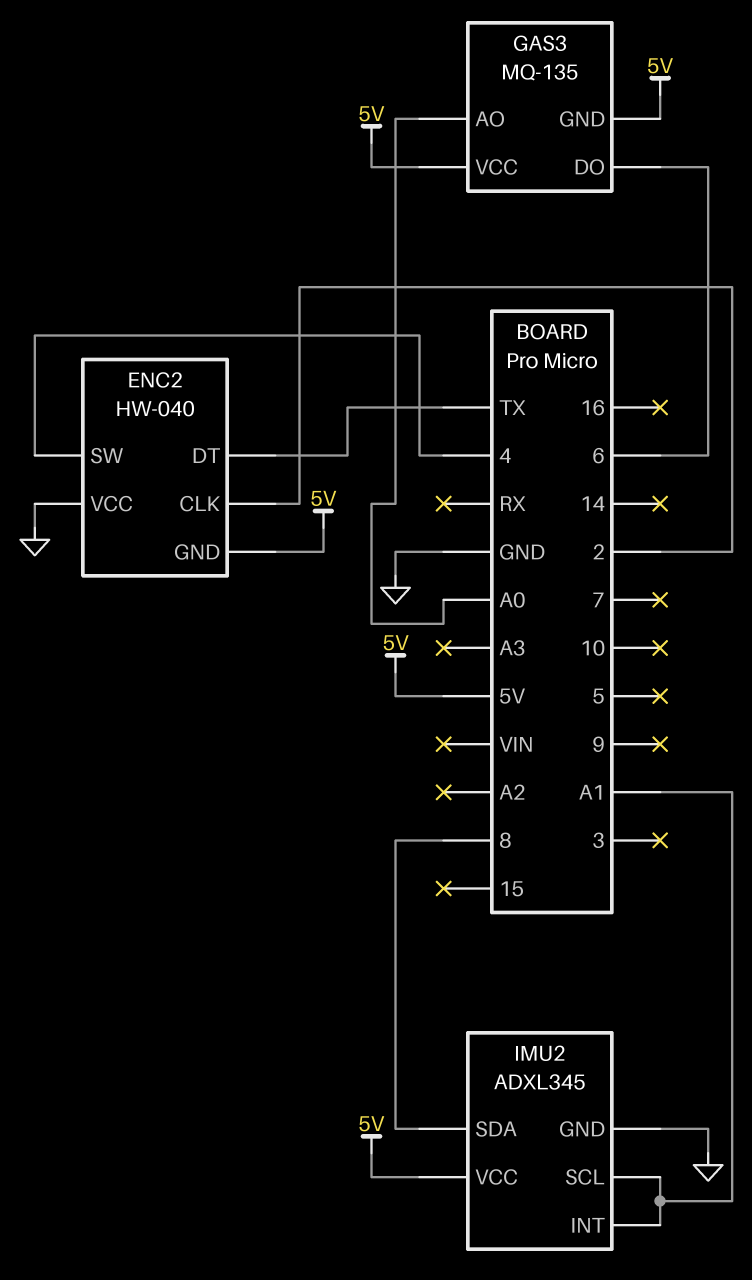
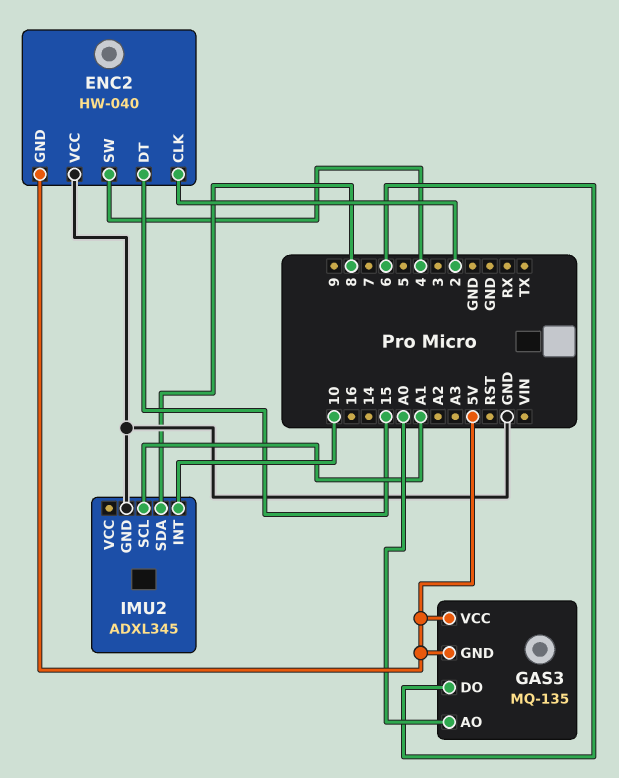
ENC2 pin DT: TX -> 15
IMU2 pin INT: A1 -> 10
IMU2 pin VCC: 5V -> none

